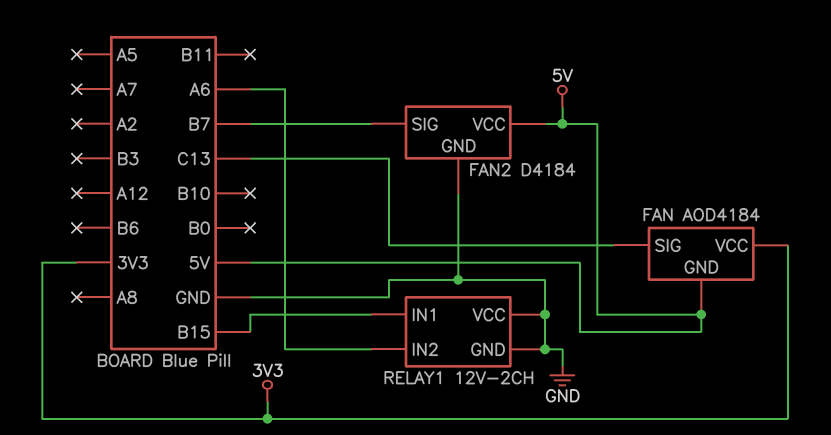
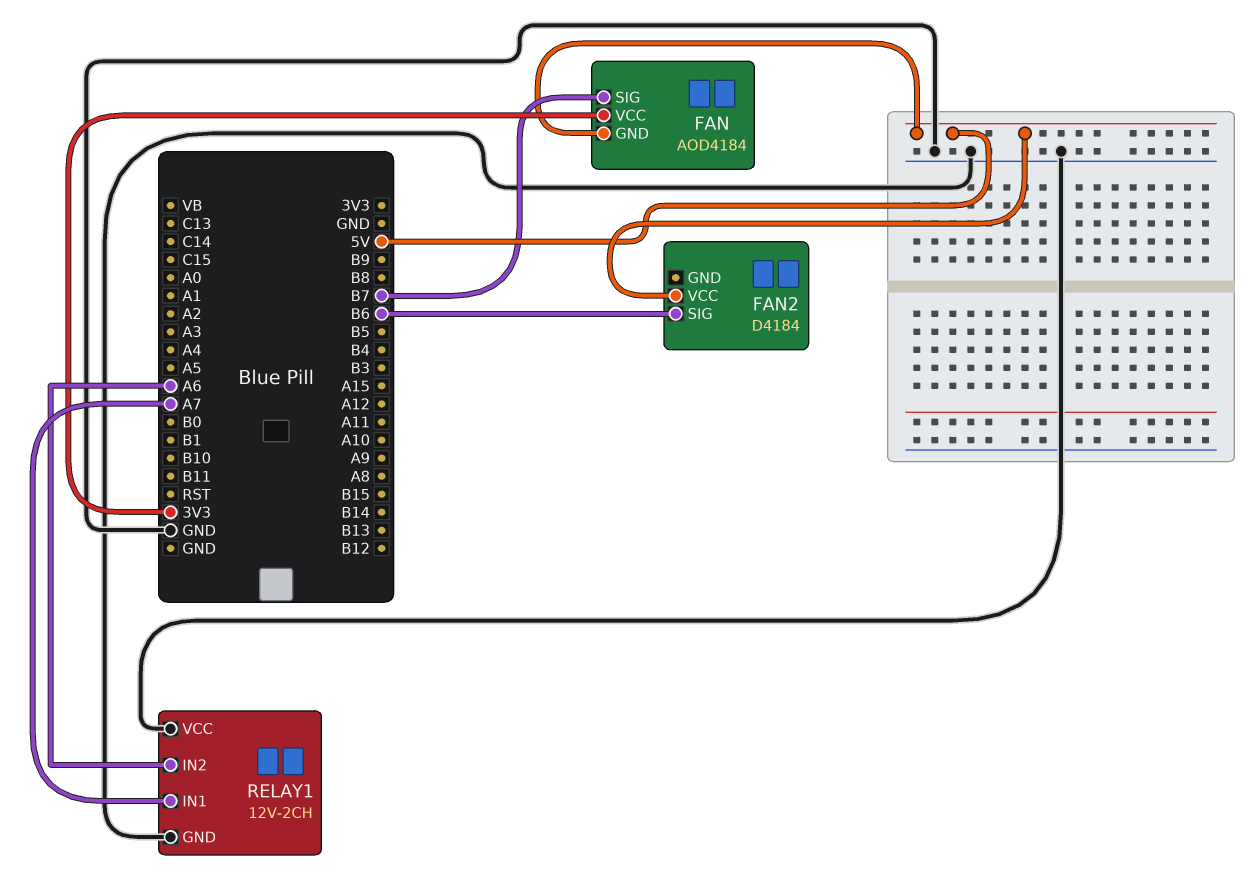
FAN pin SIG: C13 -> B7
FAN2 pin GND: GND -> none
FAN2 pin SIG: B7 -> B6
RELAY1 pin IN1: B15 -> A7

